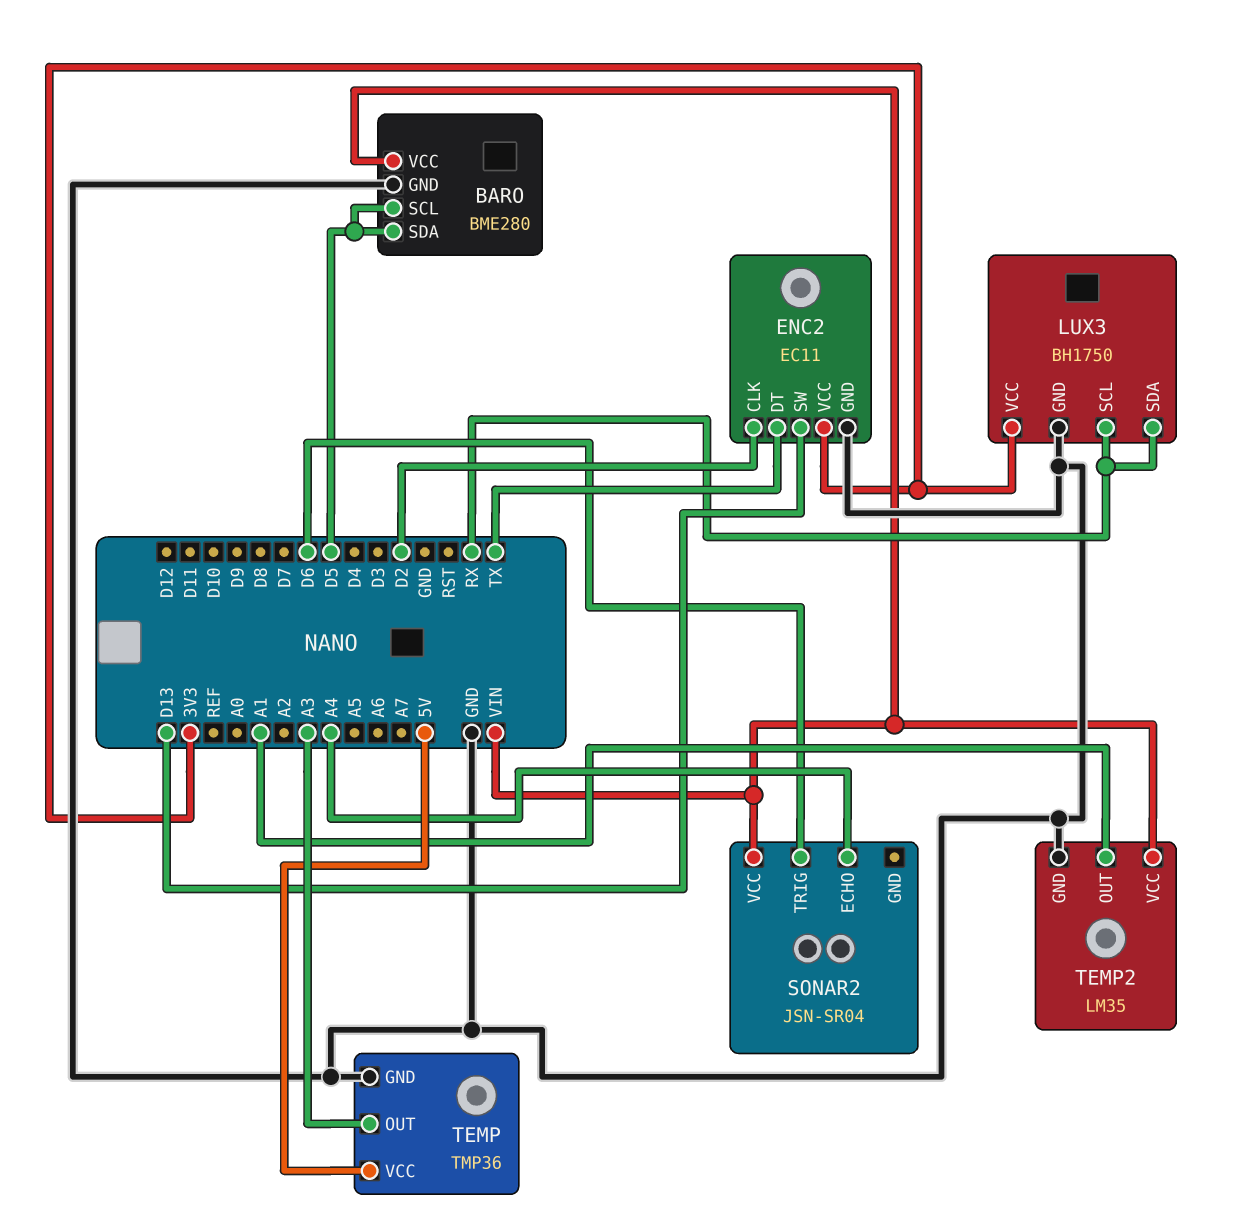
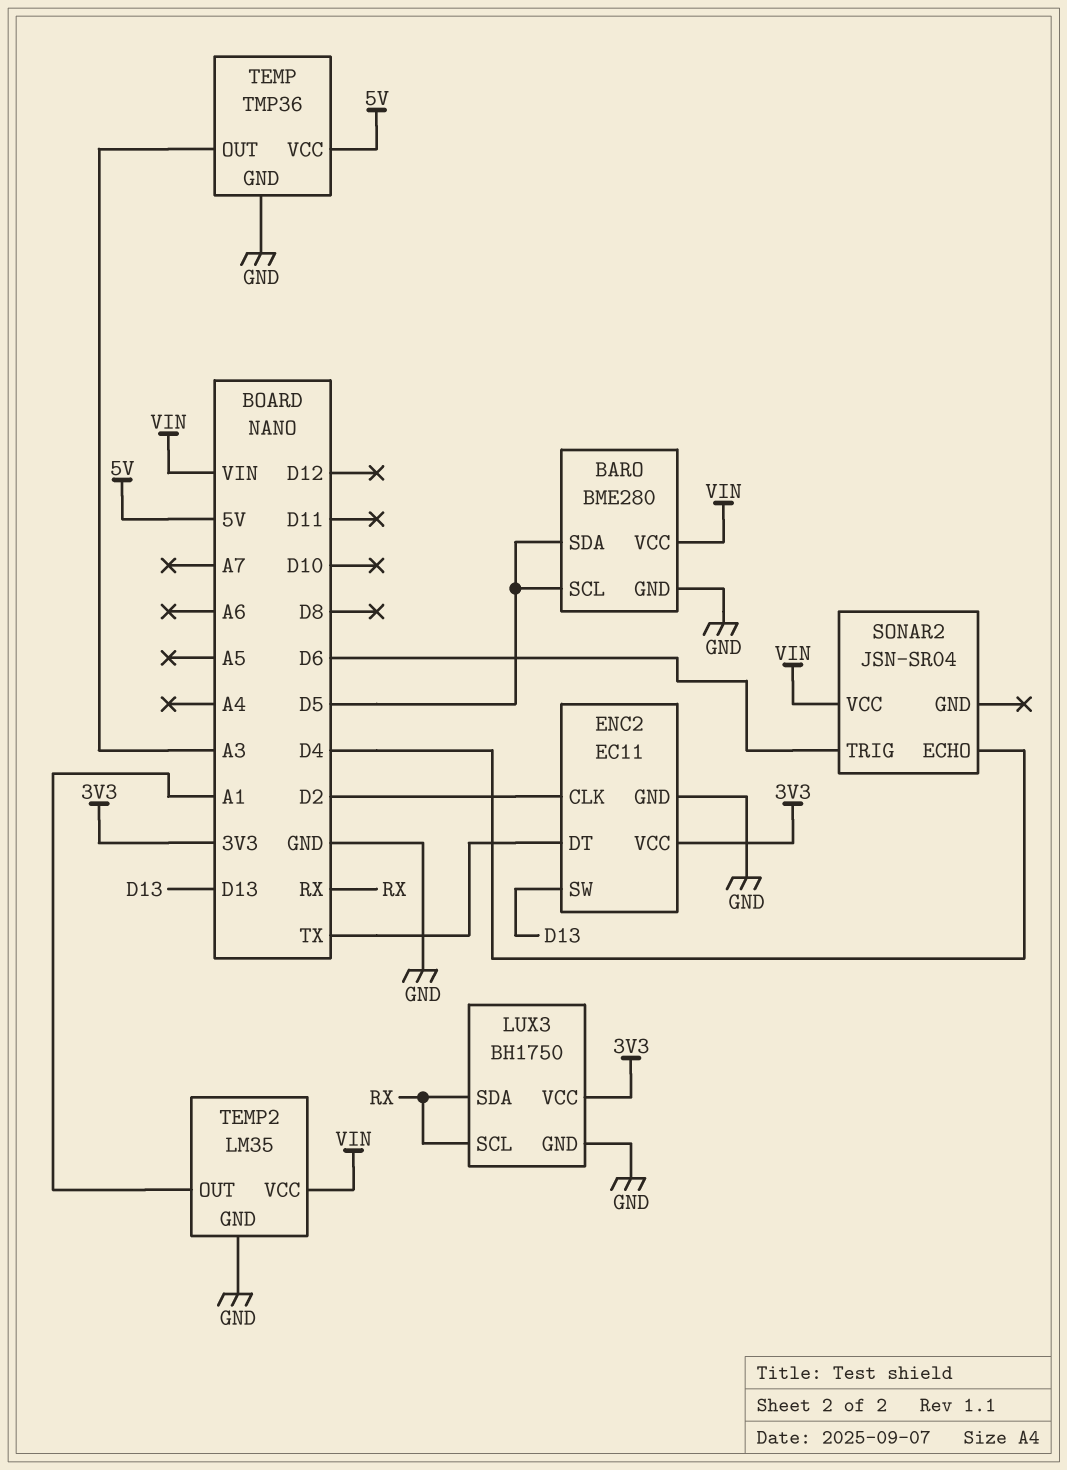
SONAR2 pin ECHO: A4 -> D4

